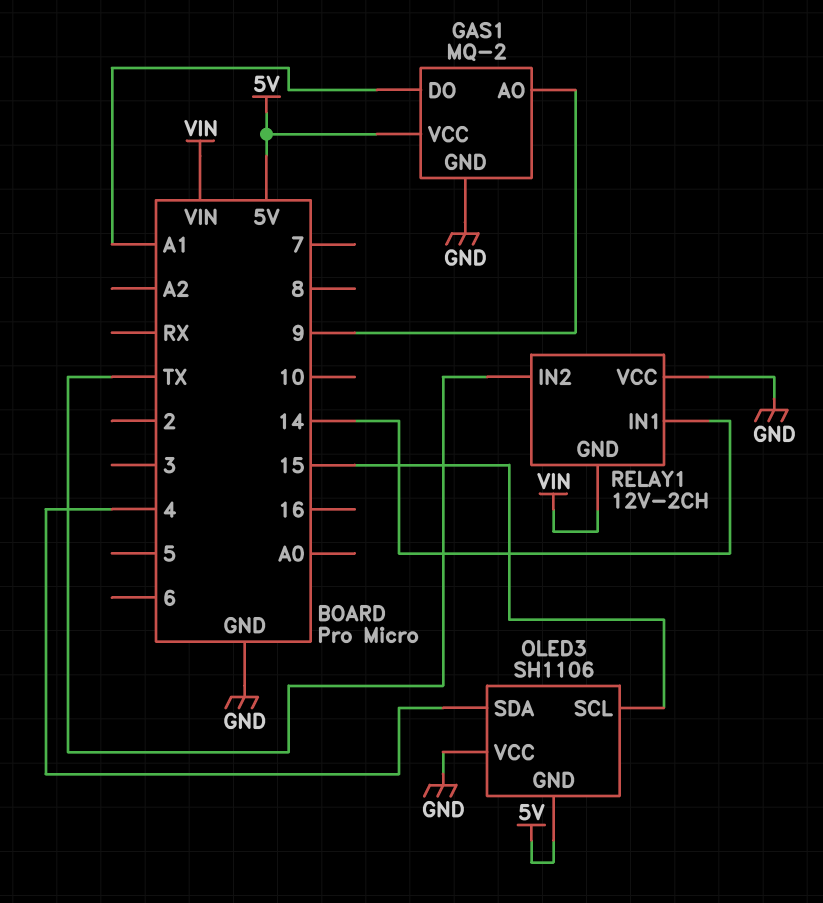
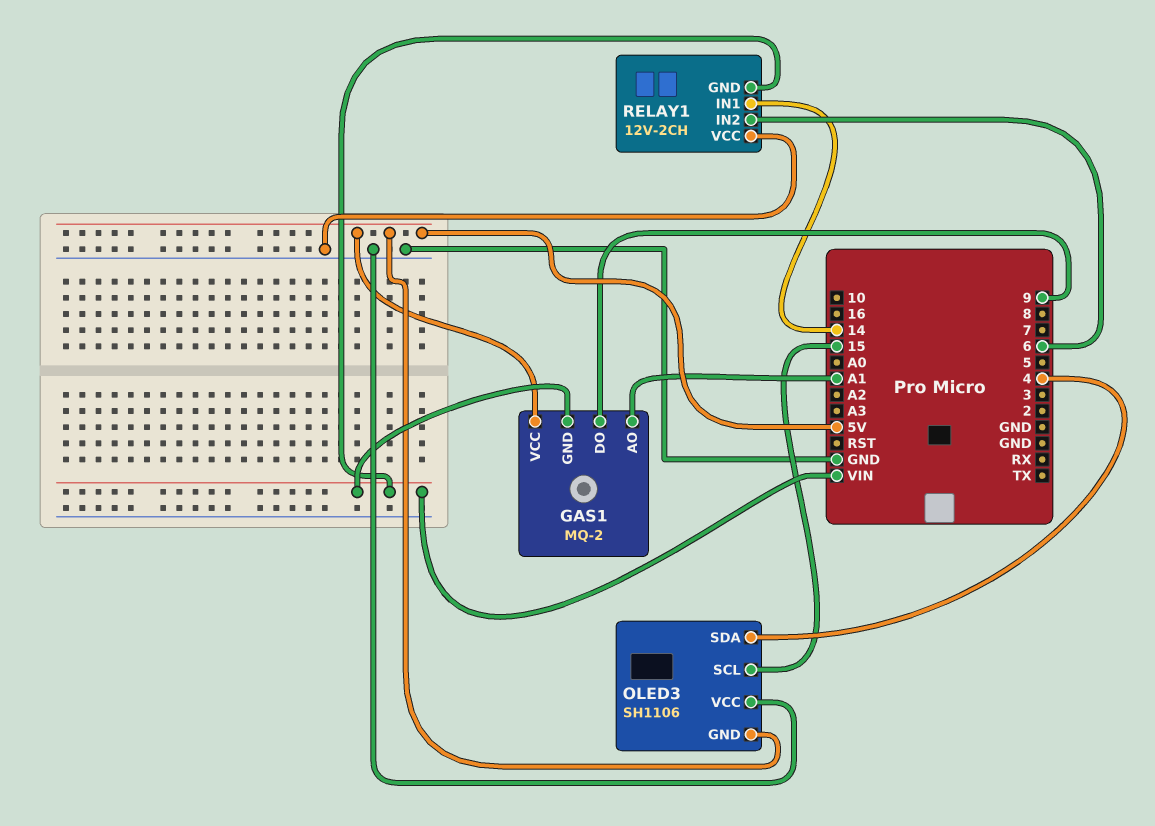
GAS1 pin AO: 9 -> A1
GAS1 pin DO: A1 -> 9
GAS1 pin GND: GND -> VIN
RELAY1 pin IN2: TX -> 6

